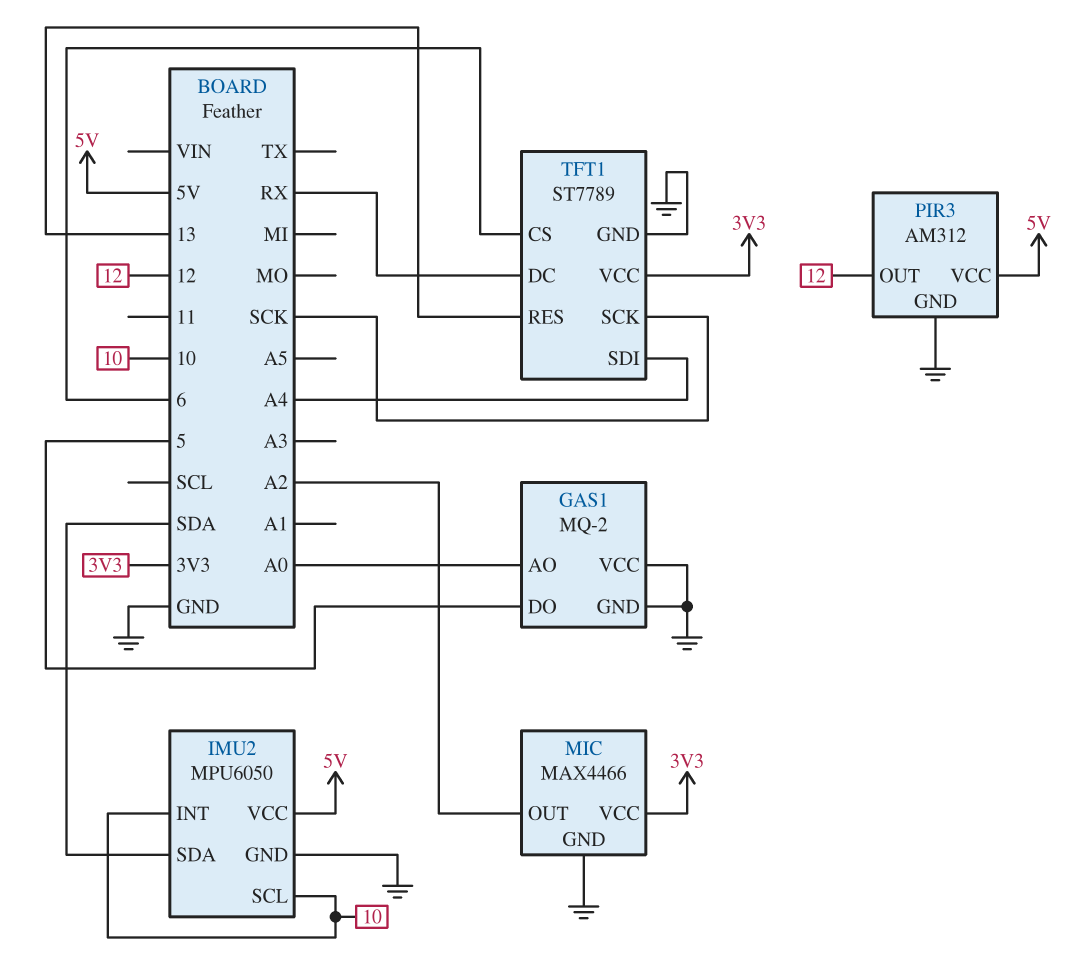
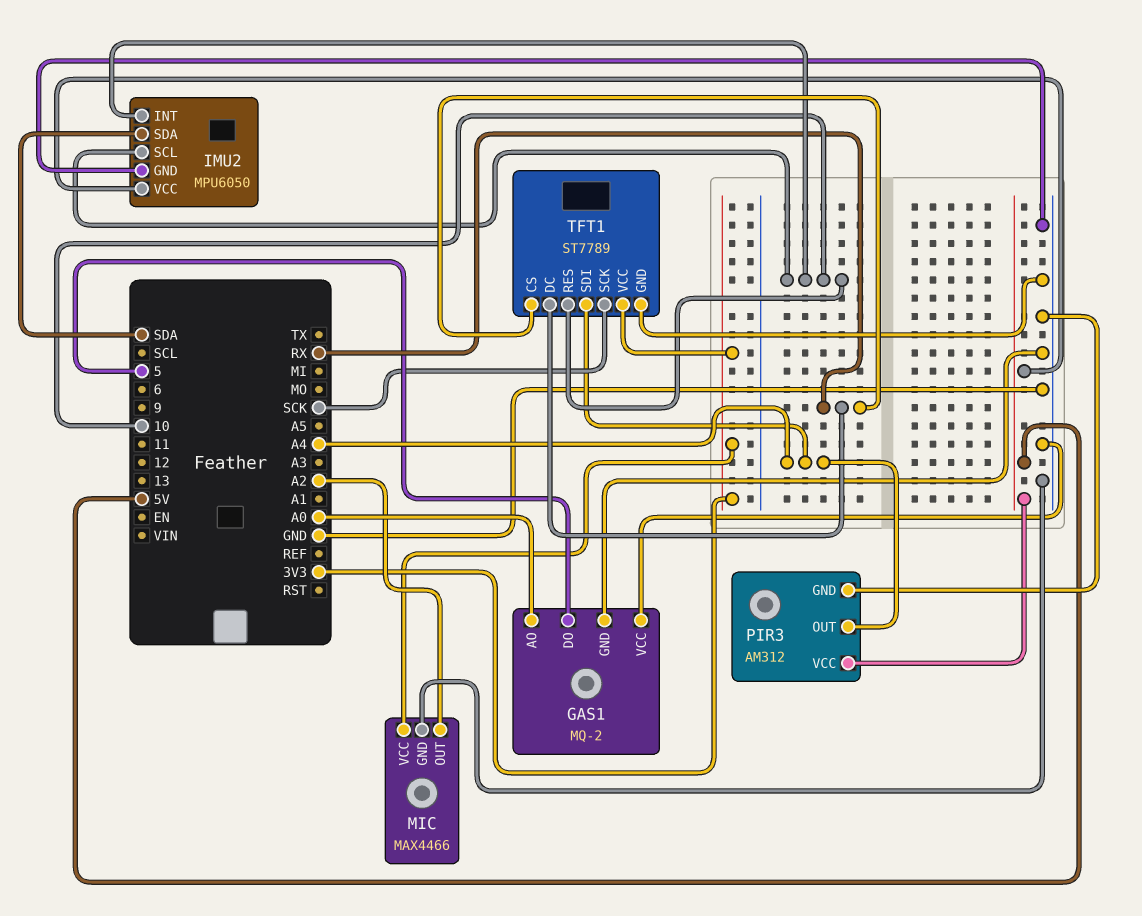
PIR3 pin OUT: 12 -> A4
TFT1 pin CS: 6 -> RX
TFT1 pin RES: 13 -> 10

